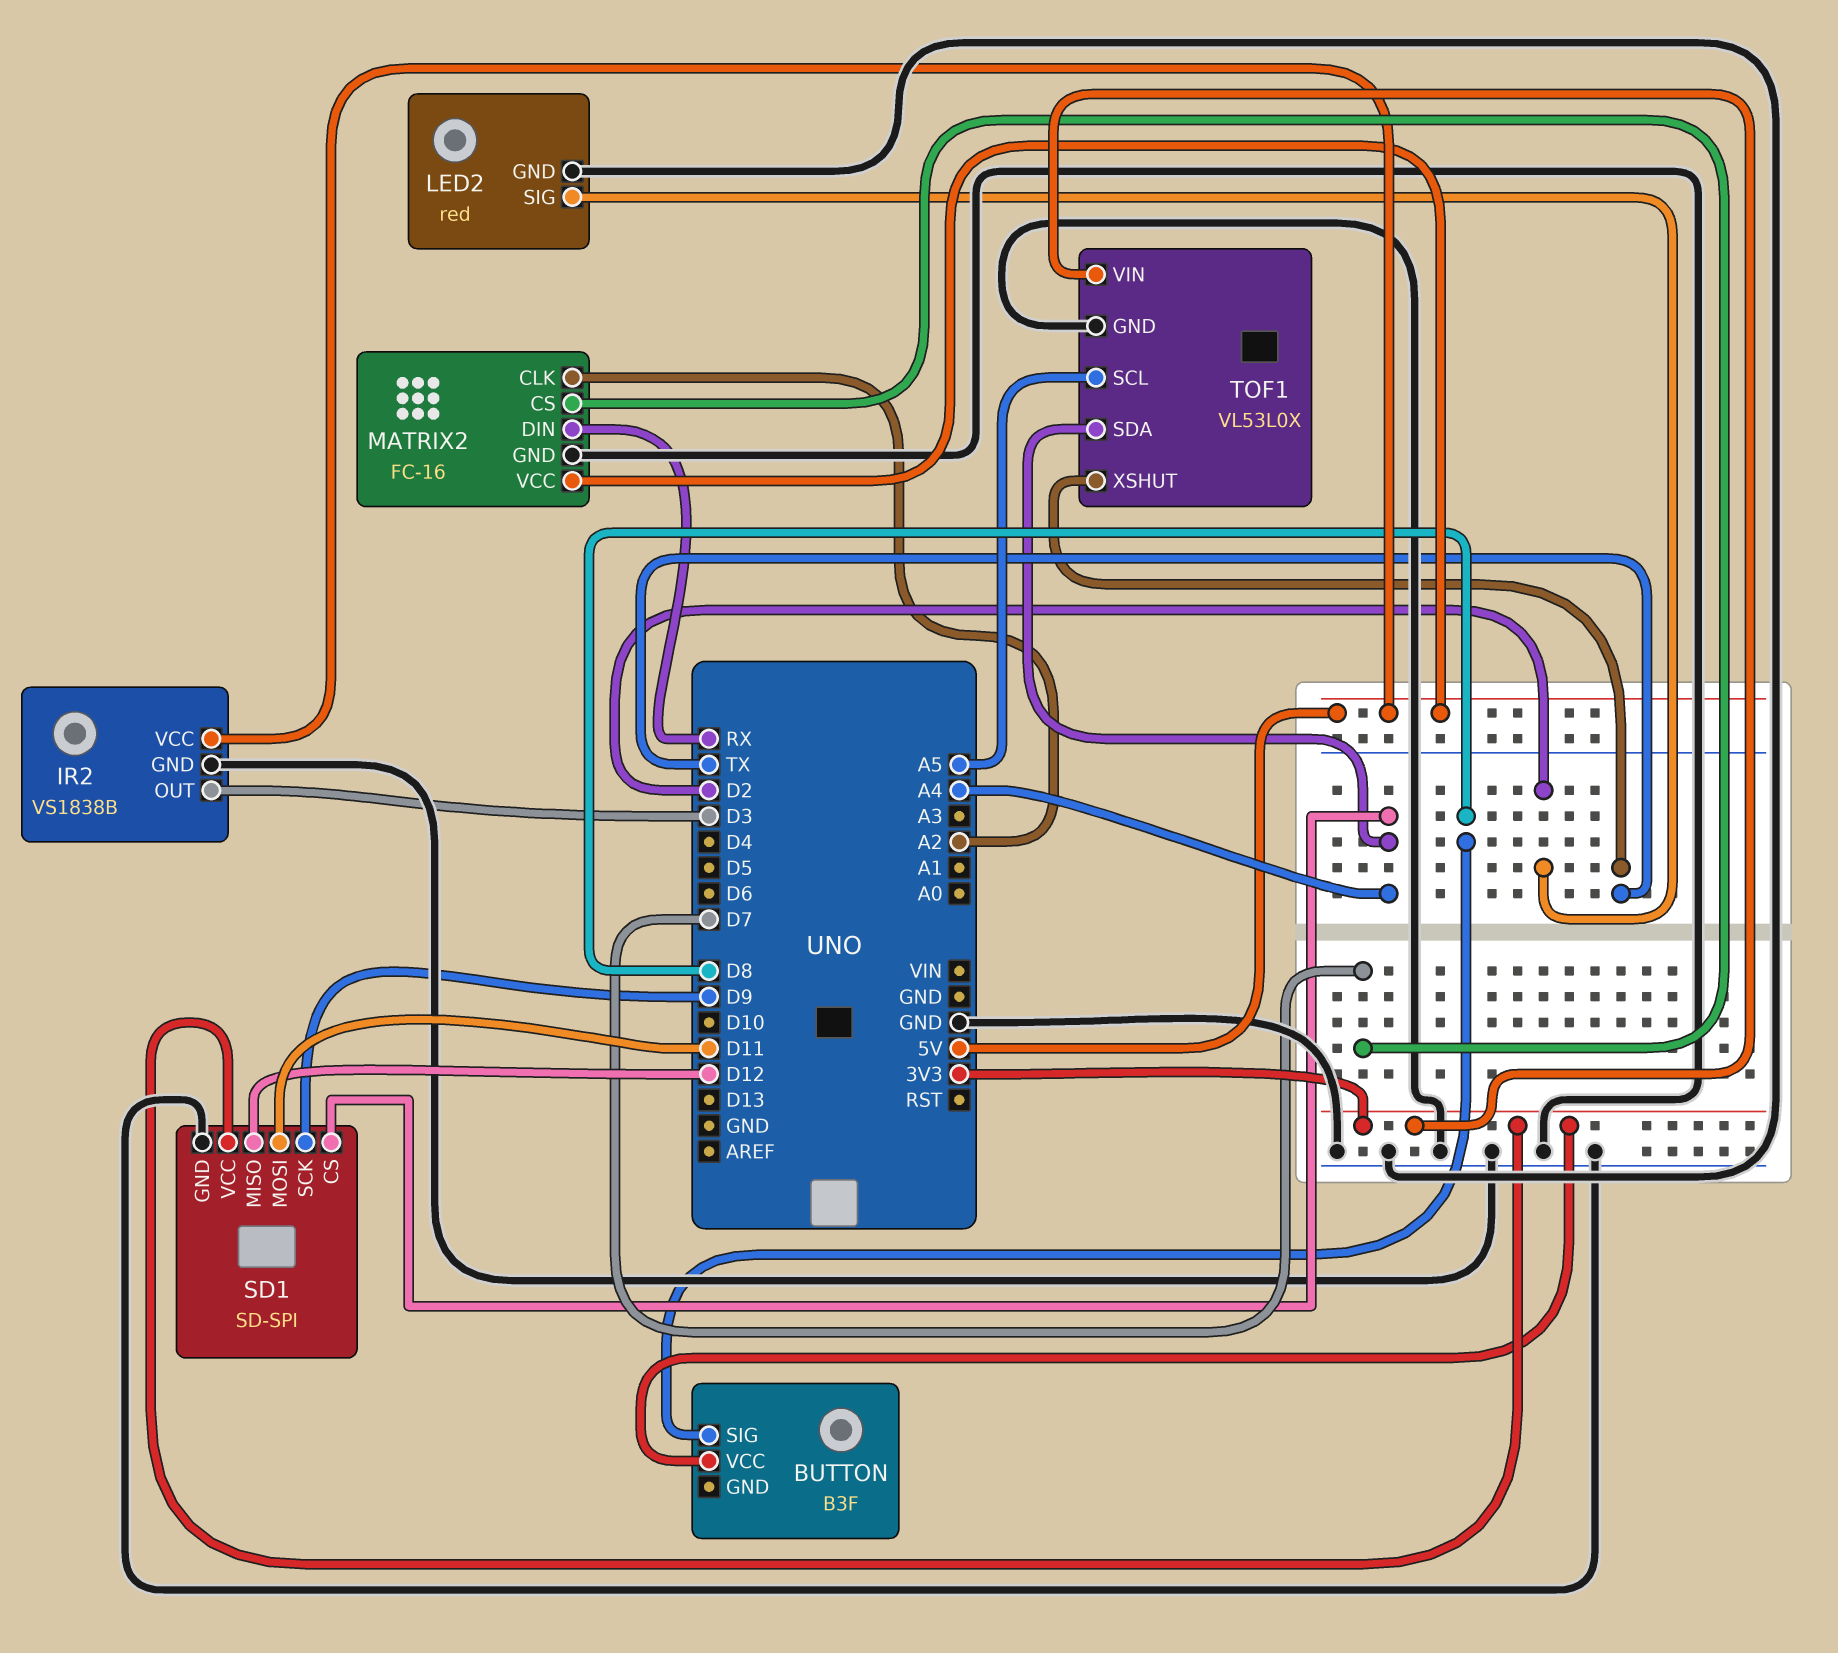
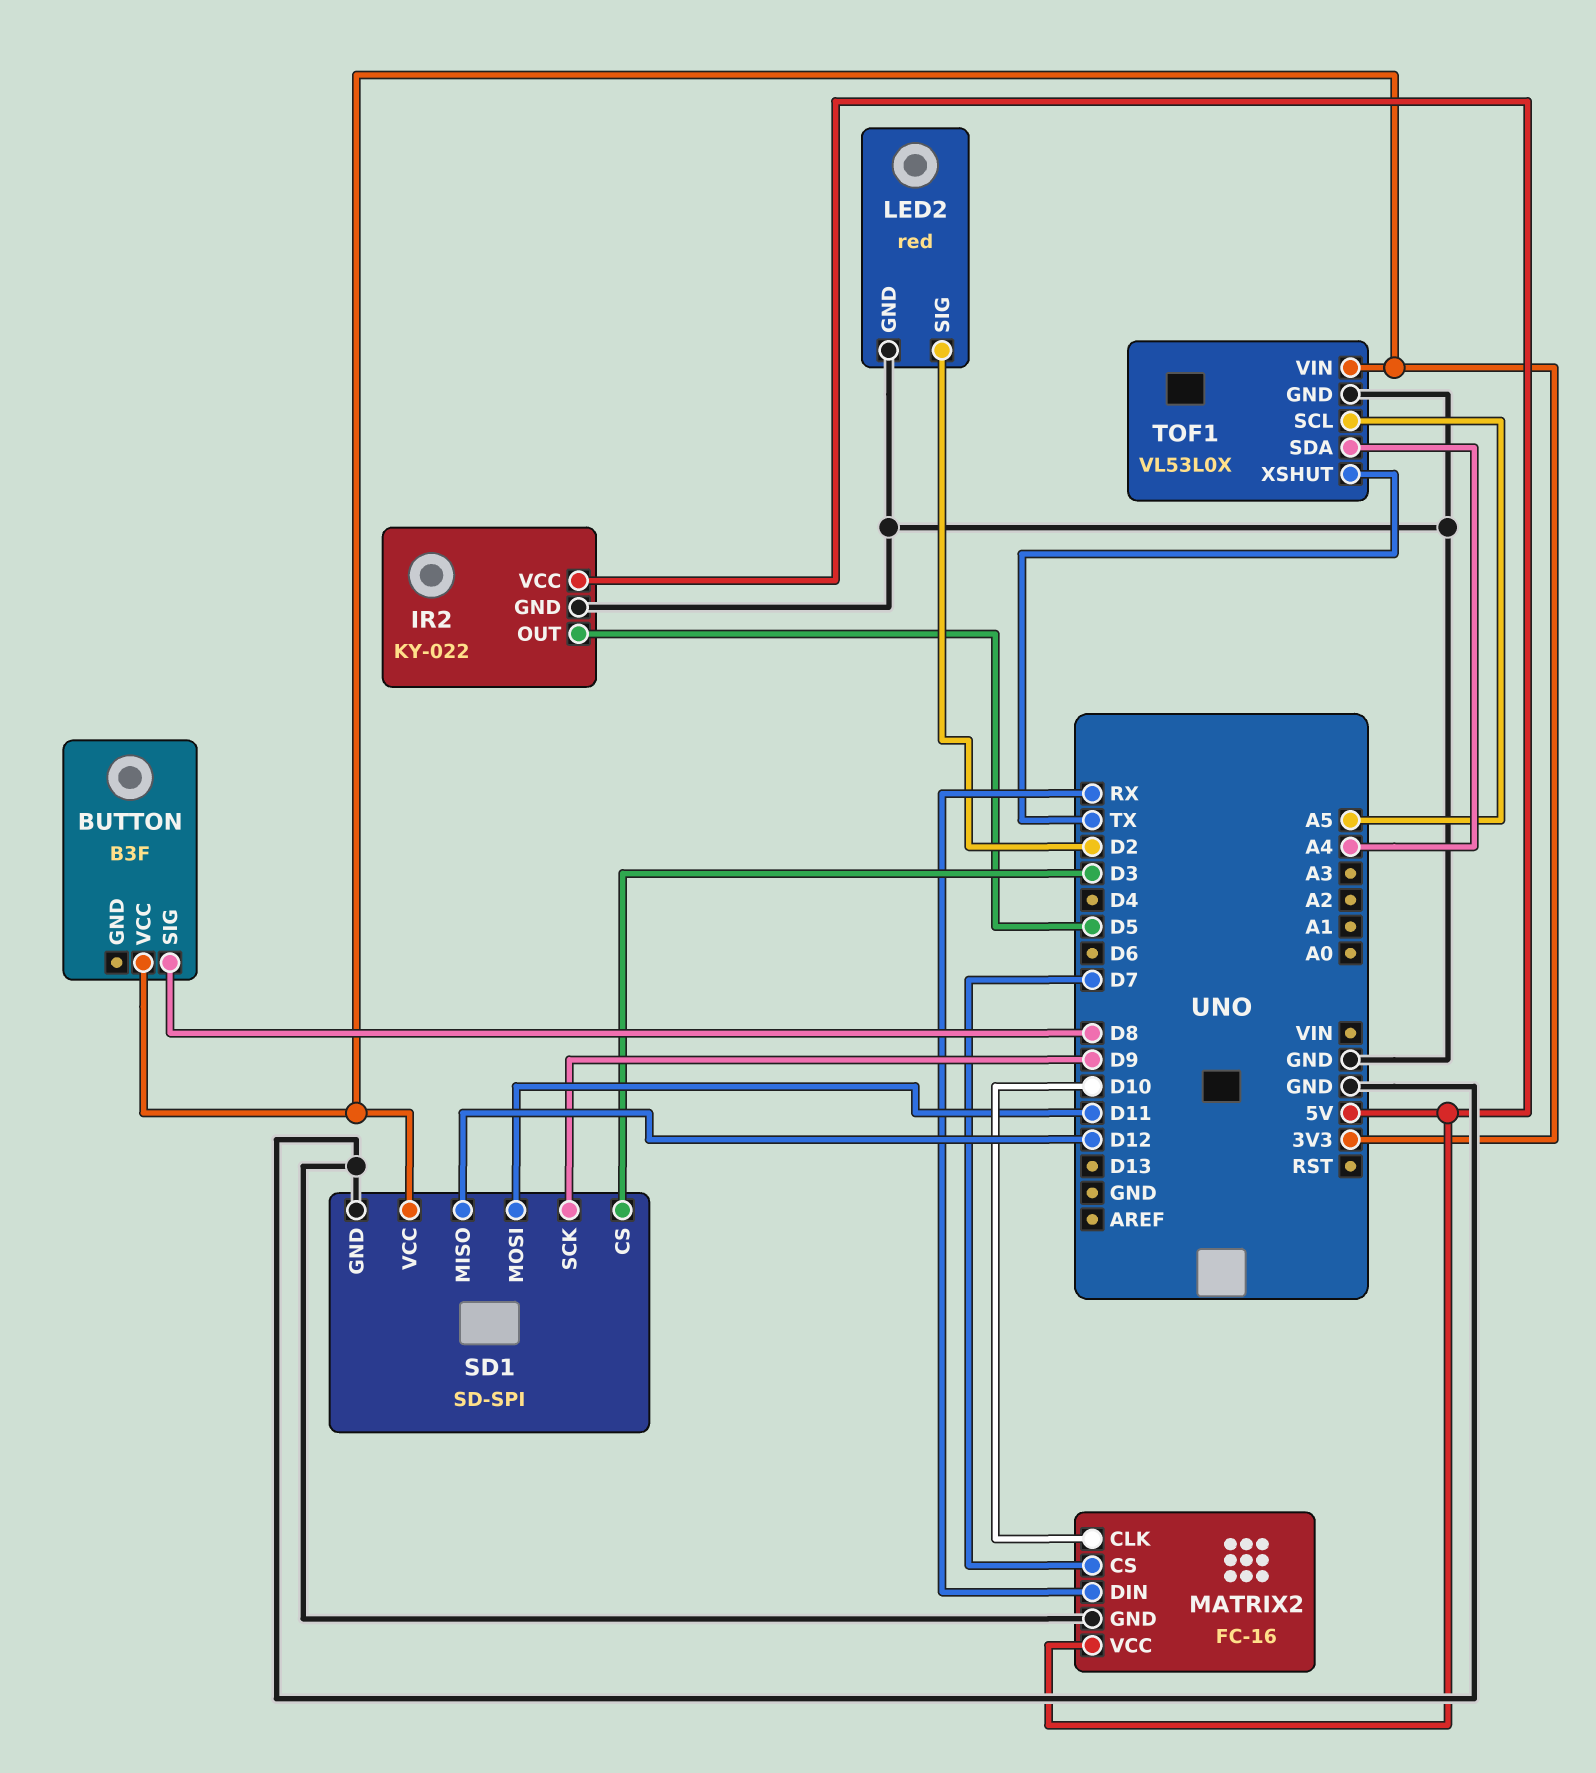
IR2: VS1838B -> KY-022
IR2 pin OUT: D3 -> D5
MATRIX2 pin CLK: A2 -> D10
SD1 pin CS: A4 -> D3

